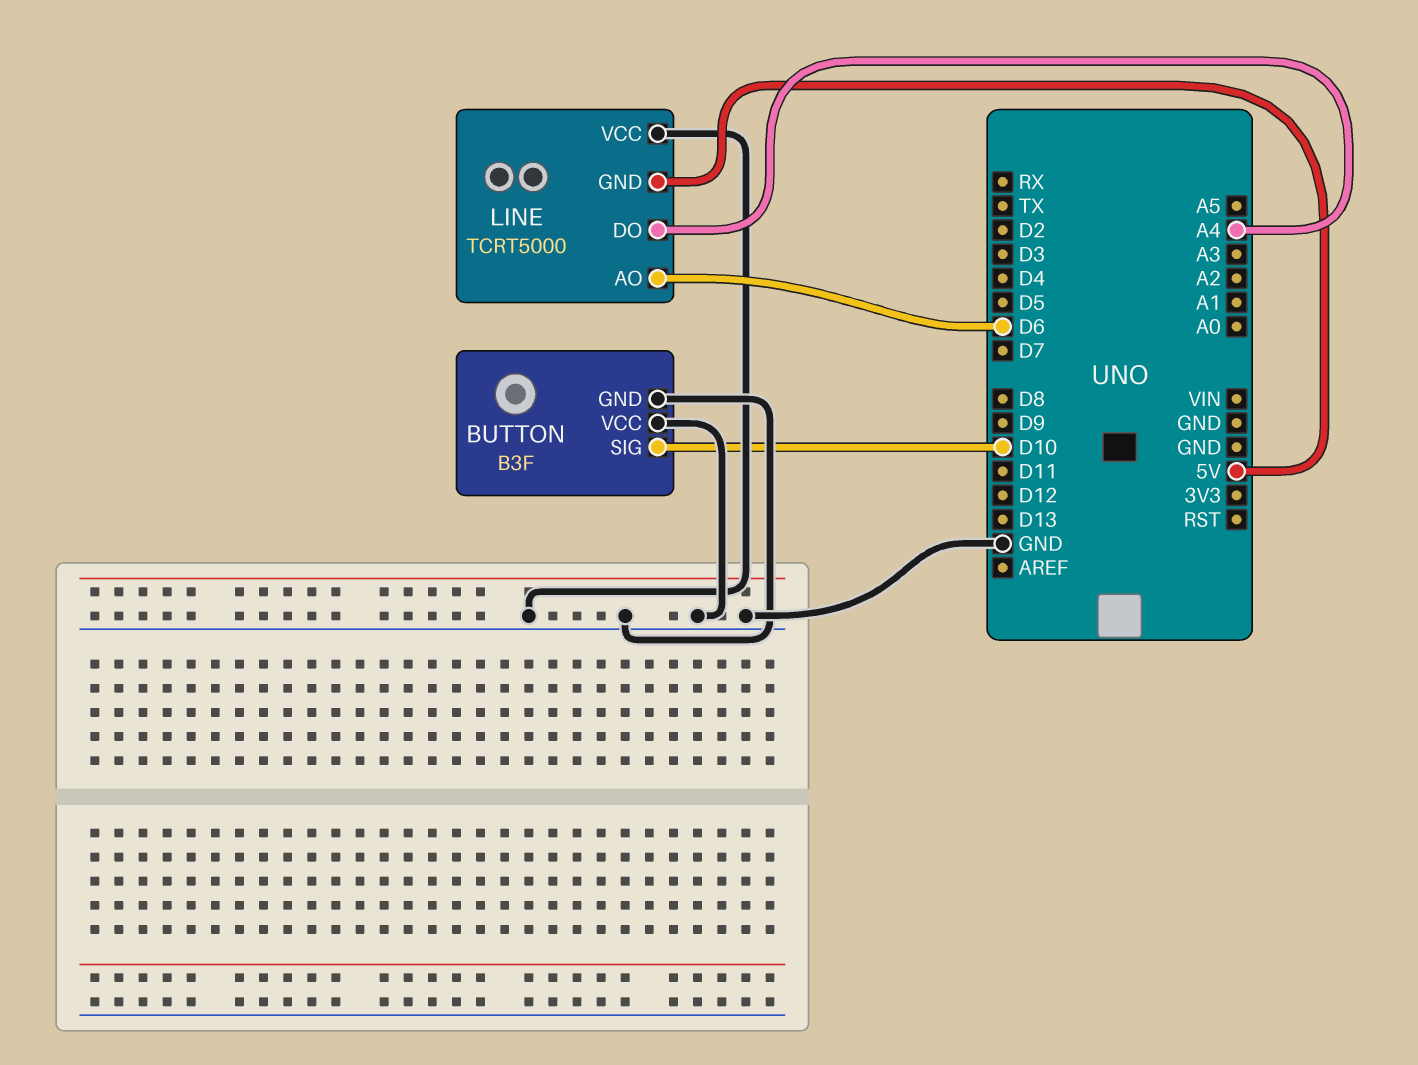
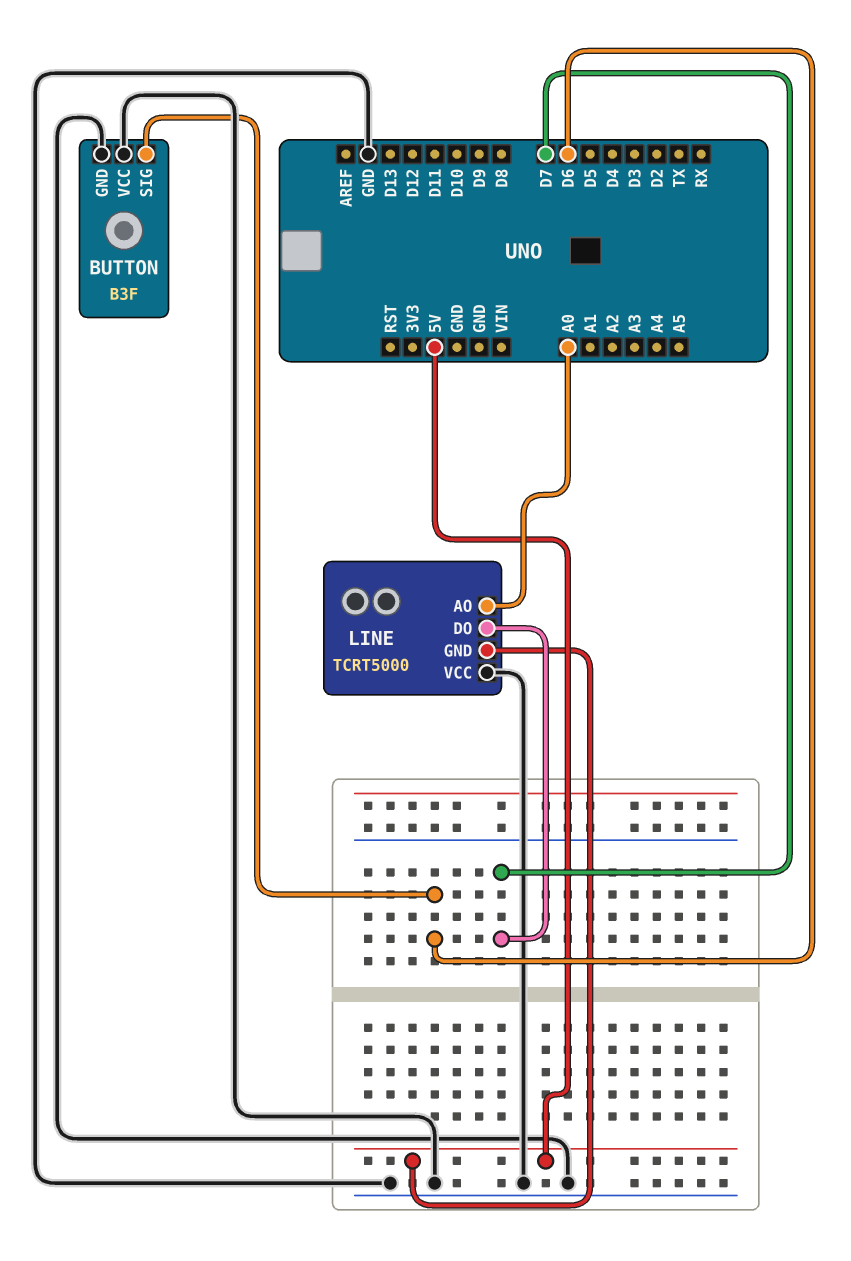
BUTTON pin SIG: D10 -> D6
LINE pin AO: D6 -> A0
LINE pin DO: A4 -> D7

